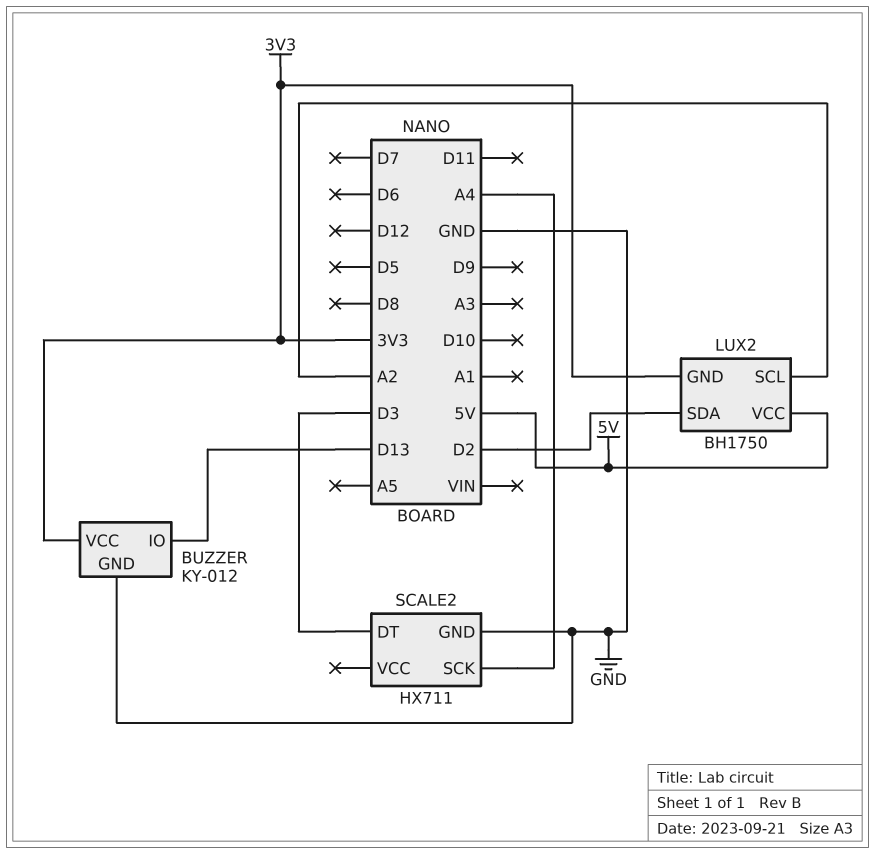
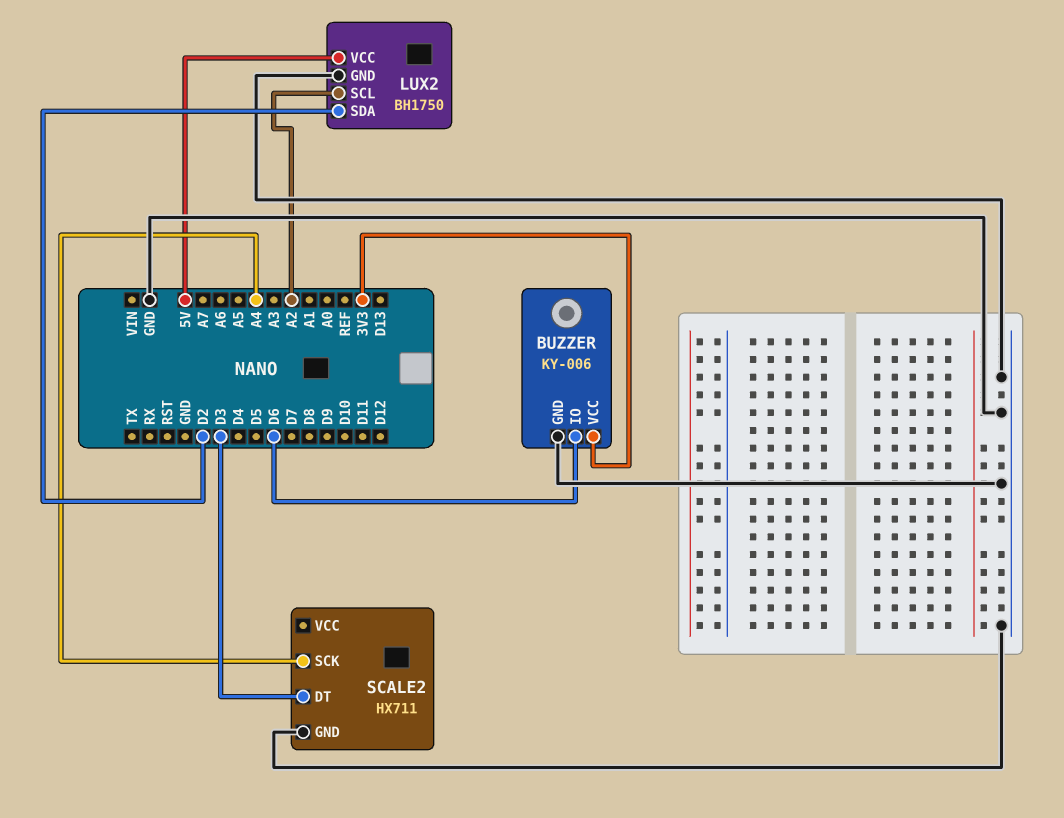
BUZZER: KY-012 -> KY-006
BUZZER pin IO: D13 -> D6
LUX2 pin GND: 3V3 -> GND

